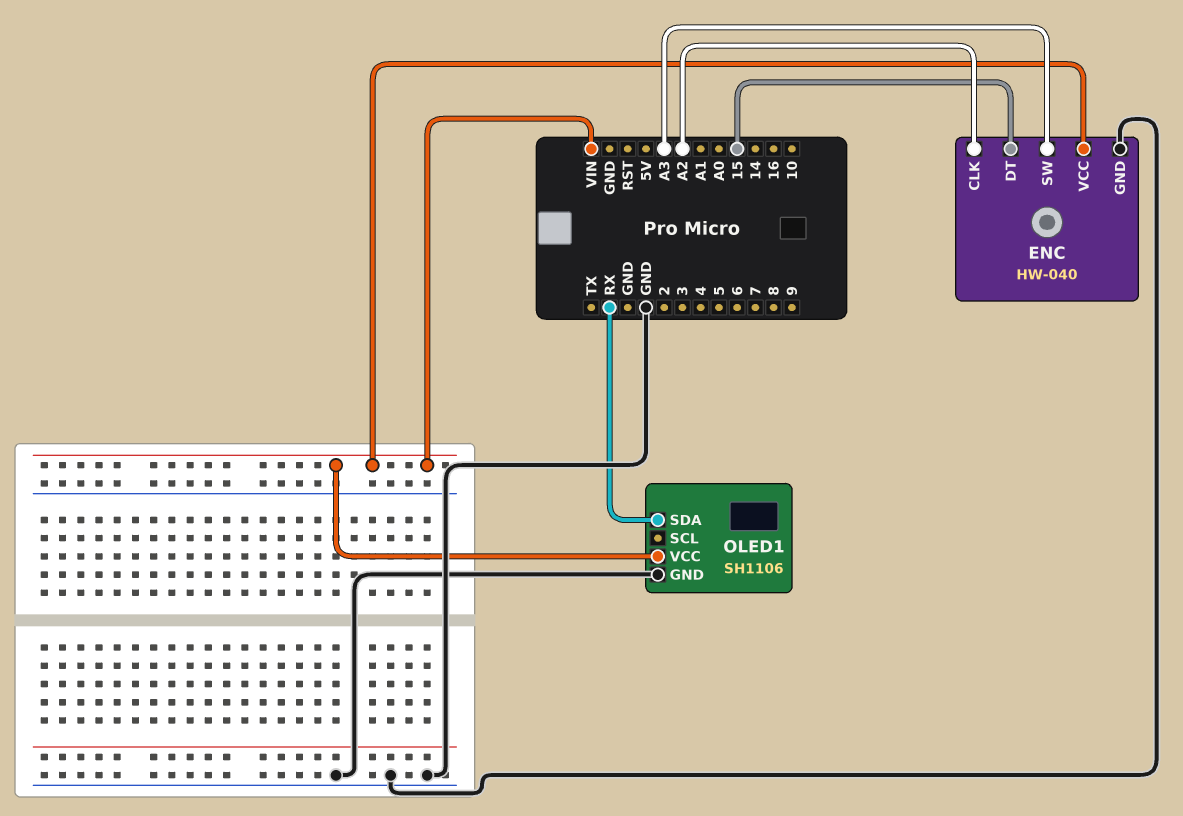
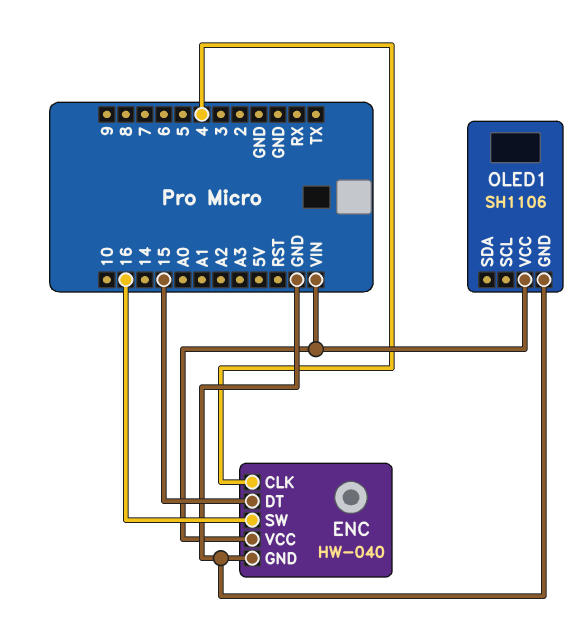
ENC pin CLK: A2 -> 4
ENC pin SW: A3 -> 16
OLED1 pin SDA: RX -> none

